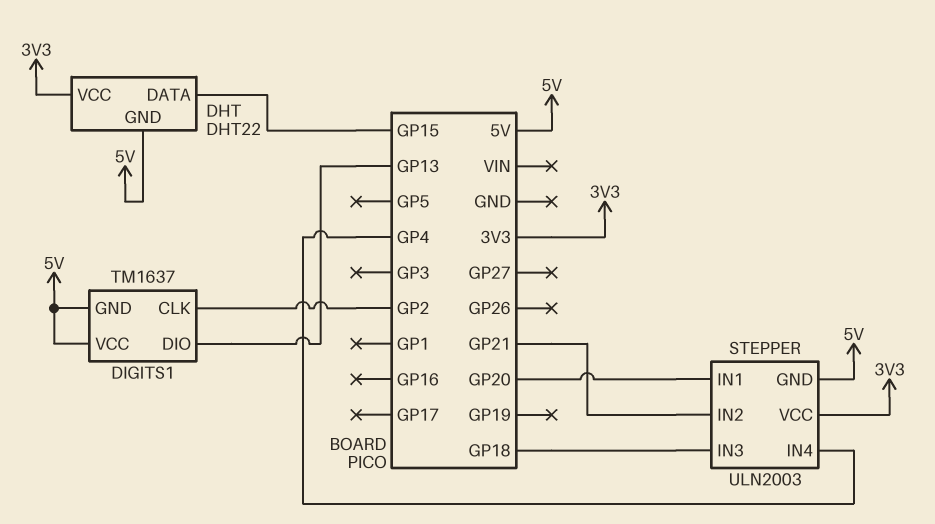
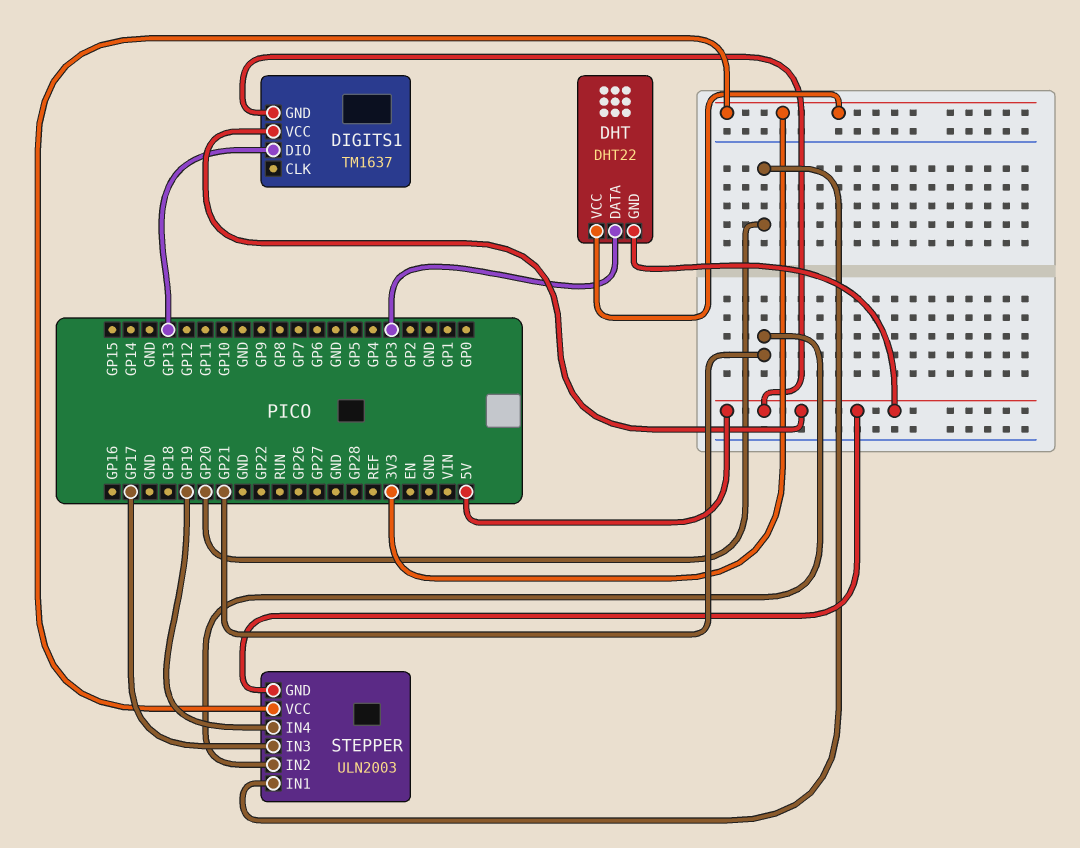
DHT pin DATA: GP15 -> GP3
DIGITS1 pin CLK: GP2 -> none
STEPPER pin IN3: GP18 -> GP17
STEPPER pin IN4: GP4 -> GP19

